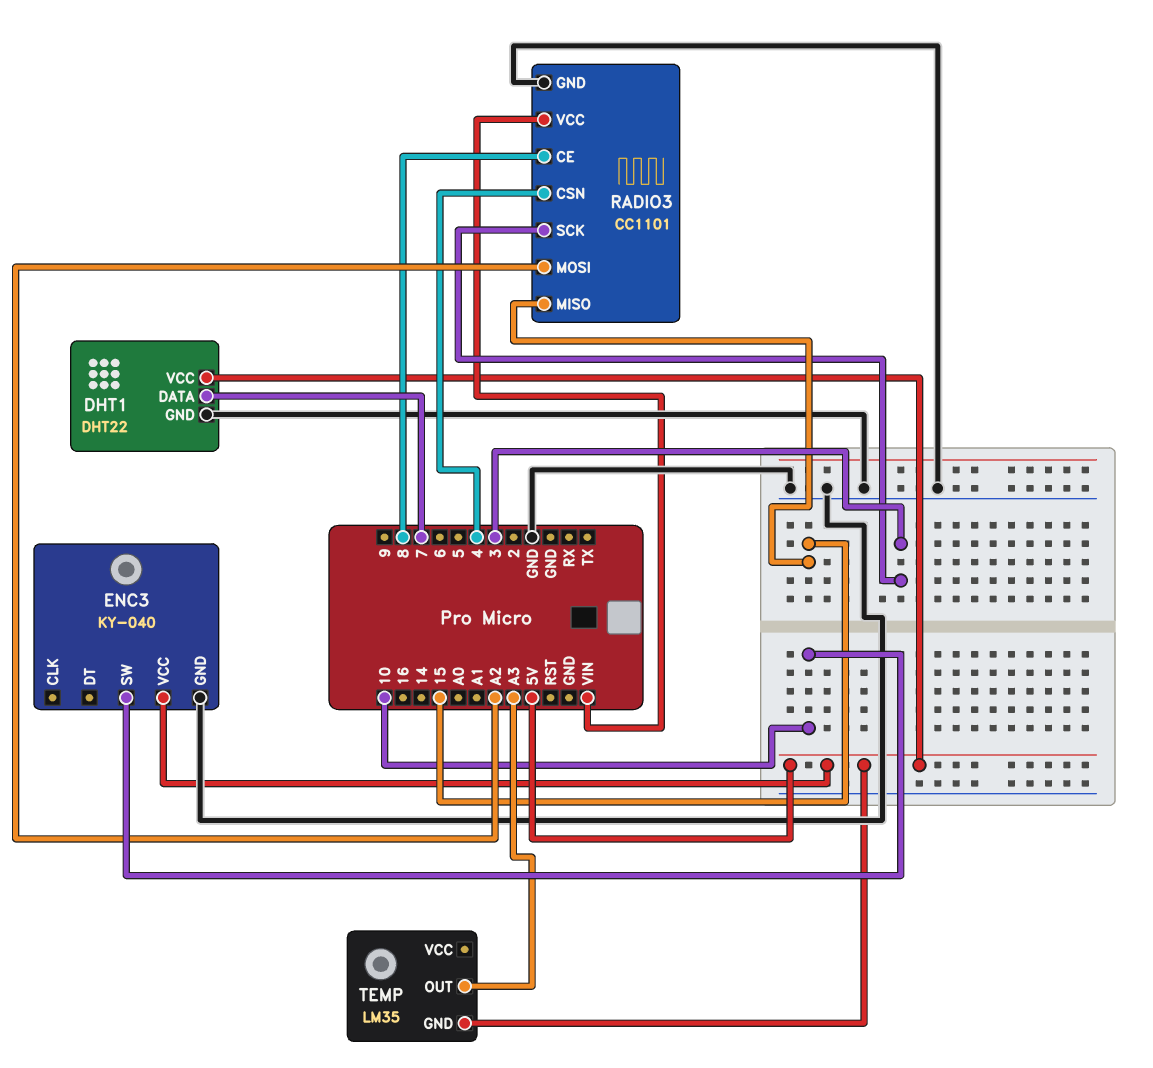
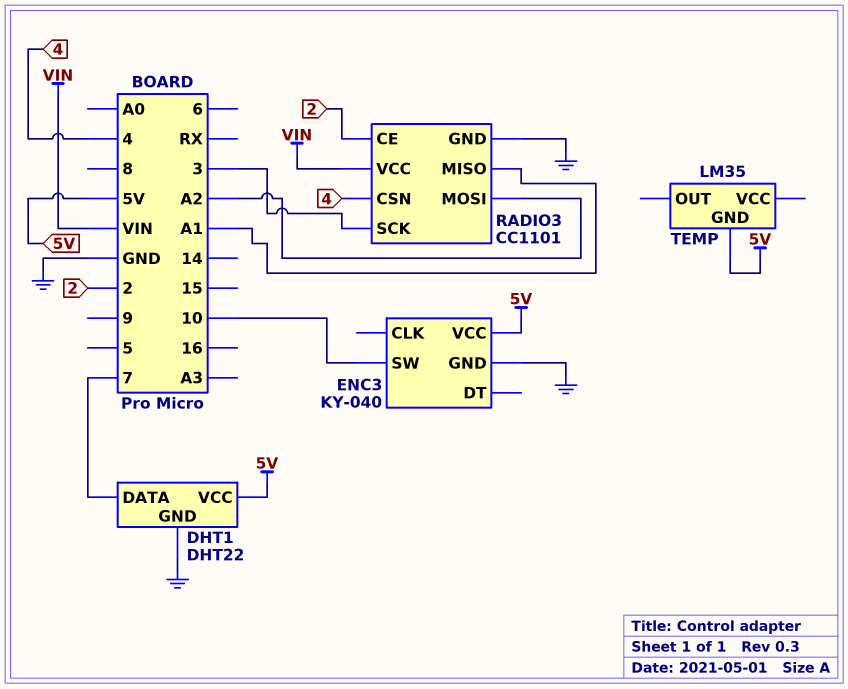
RADIO3 pin CE: 8 -> 2
RADIO3 pin MISO: 15 -> A1
TEMP pin OUT: A3 -> none

